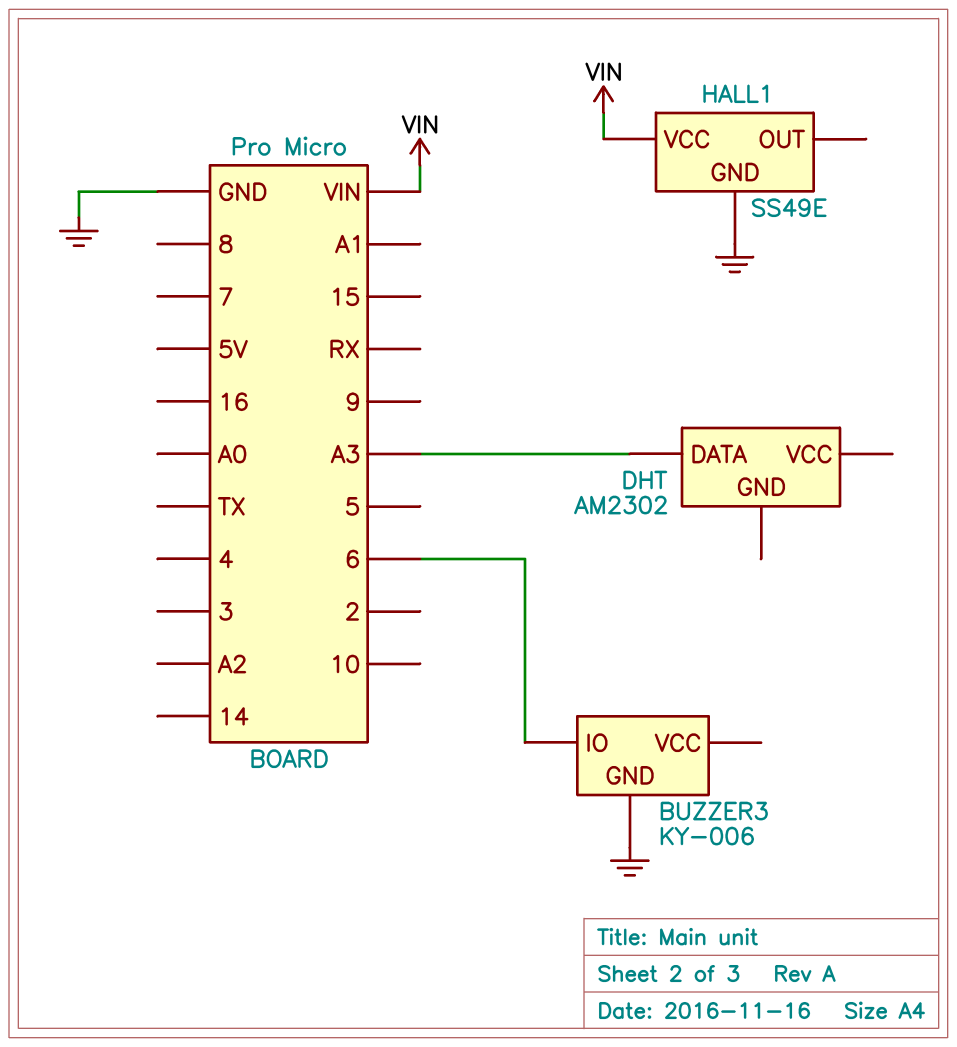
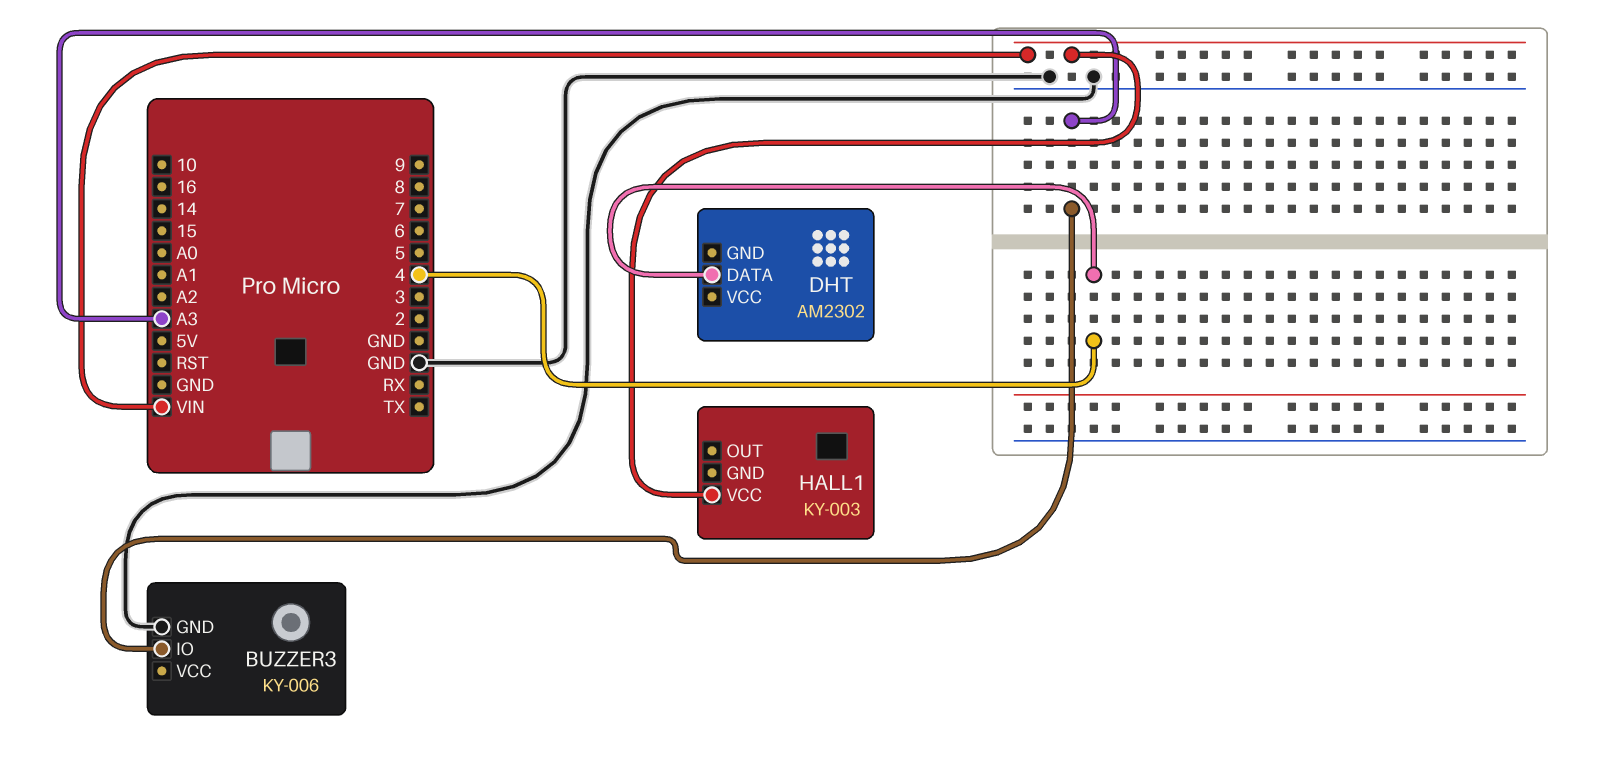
BUZZER3 pin IO: 6 -> A3
DHT pin DATA: A3 -> 4
HALL1: SS49E -> KY-003
HALL1 pin GND: GND -> none

